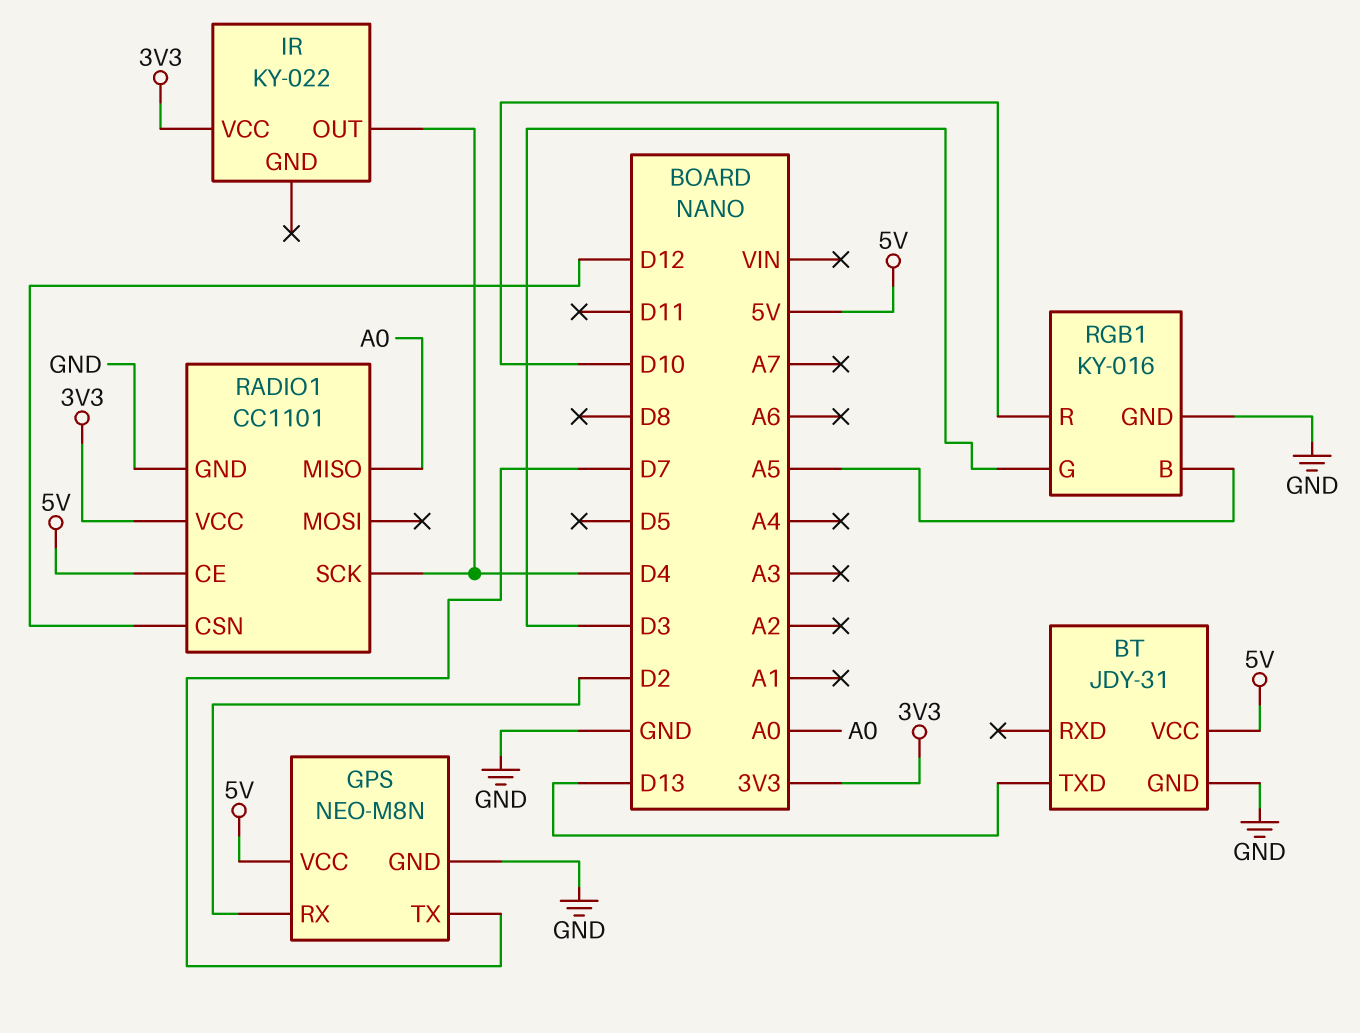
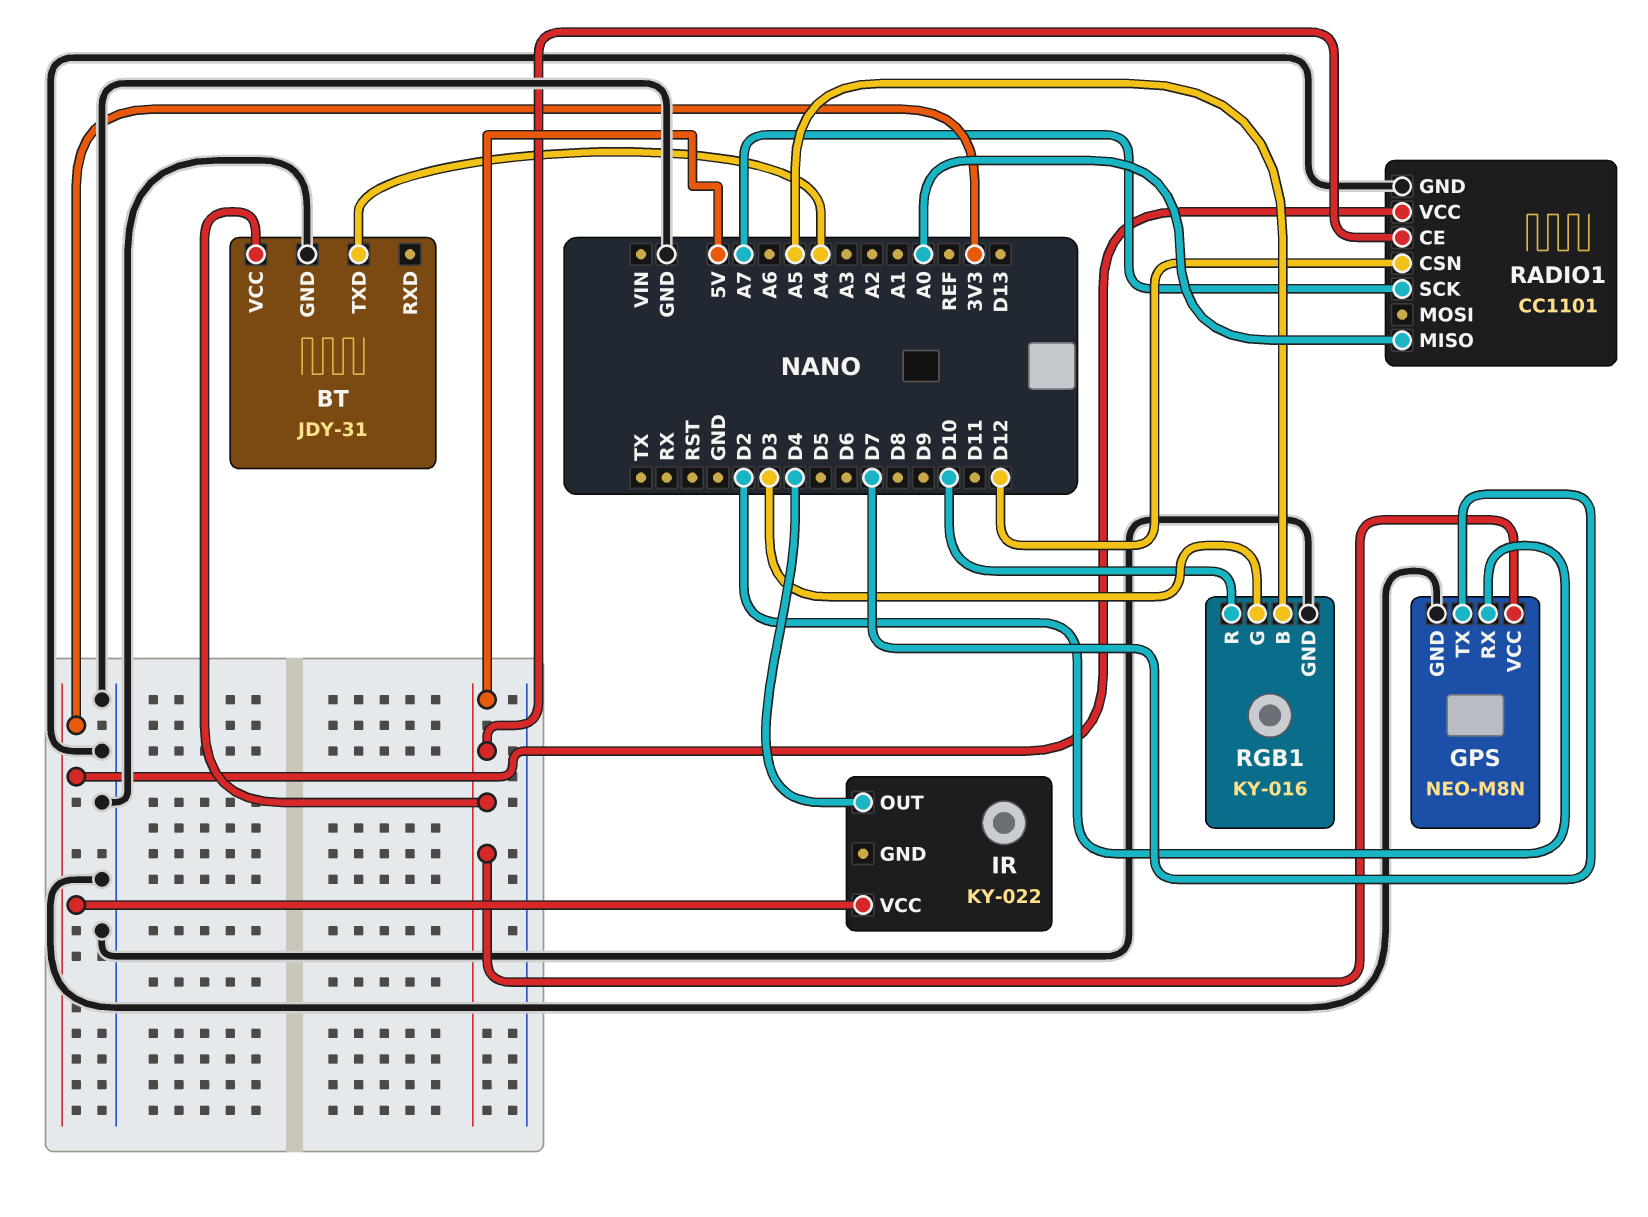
BT pin TXD: D13 -> A4
RADIO1 pin SCK: D4 -> A7

